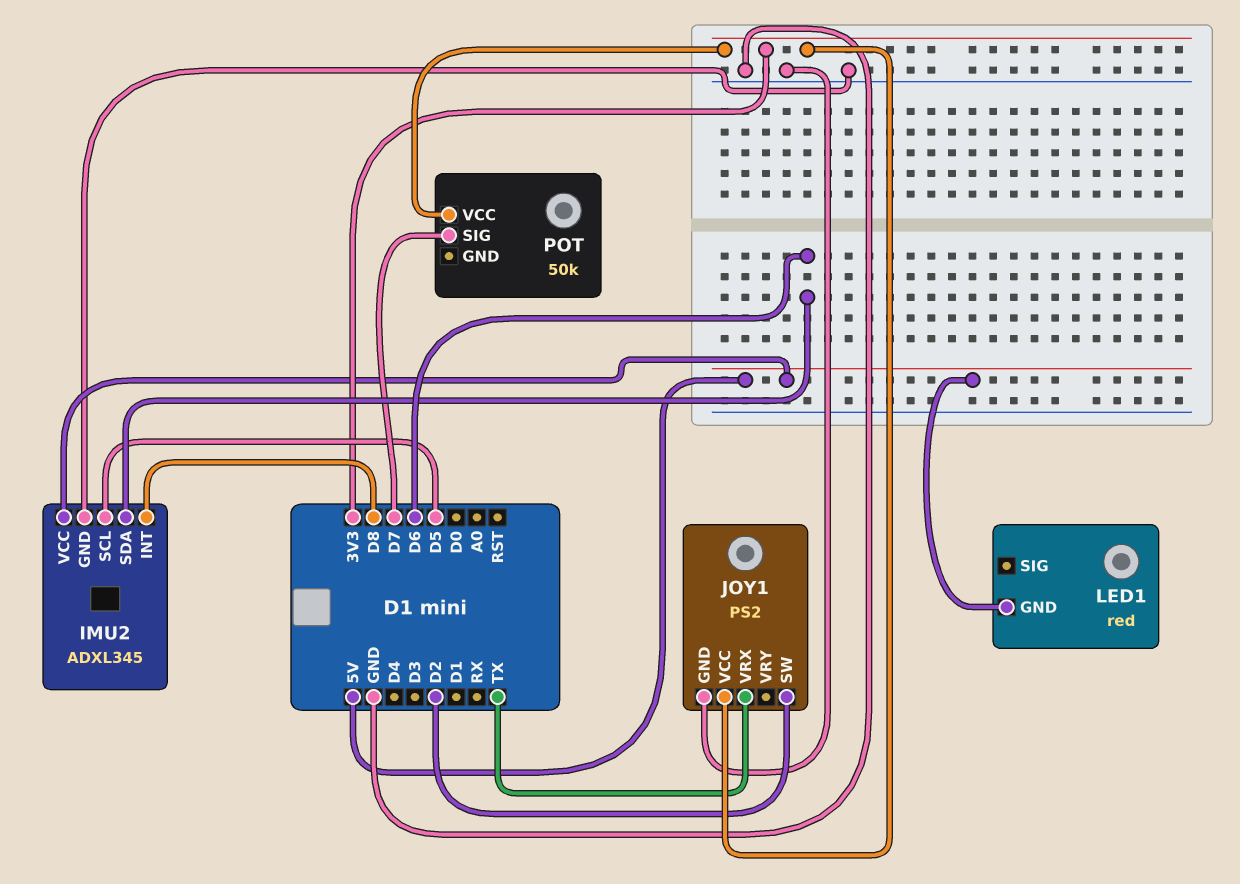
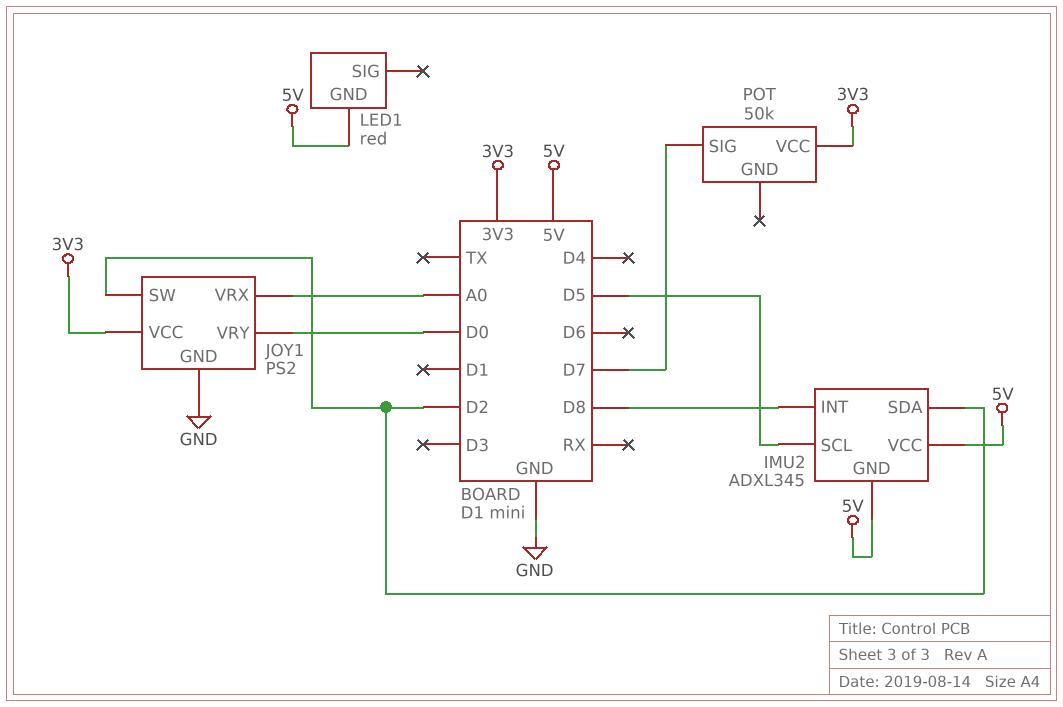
IMU2 pin GND: GND -> 5V
IMU2 pin SDA: D6 -> D2
JOY1 pin VRX: TX -> A0
JOY1 pin VRY: none -> D0

